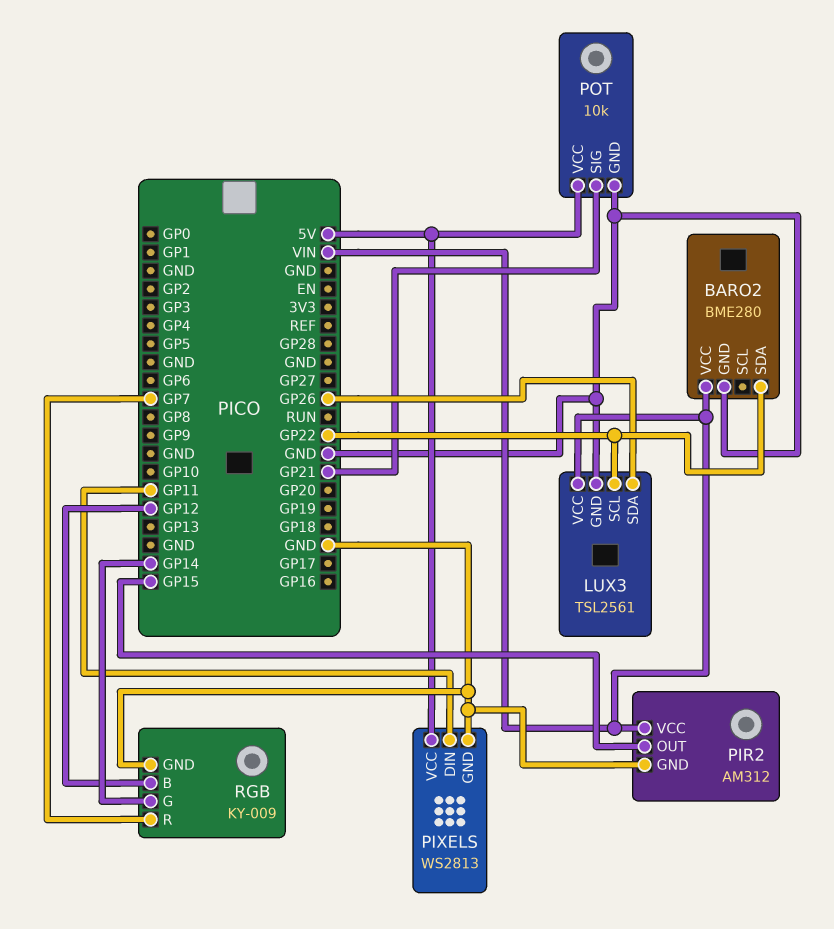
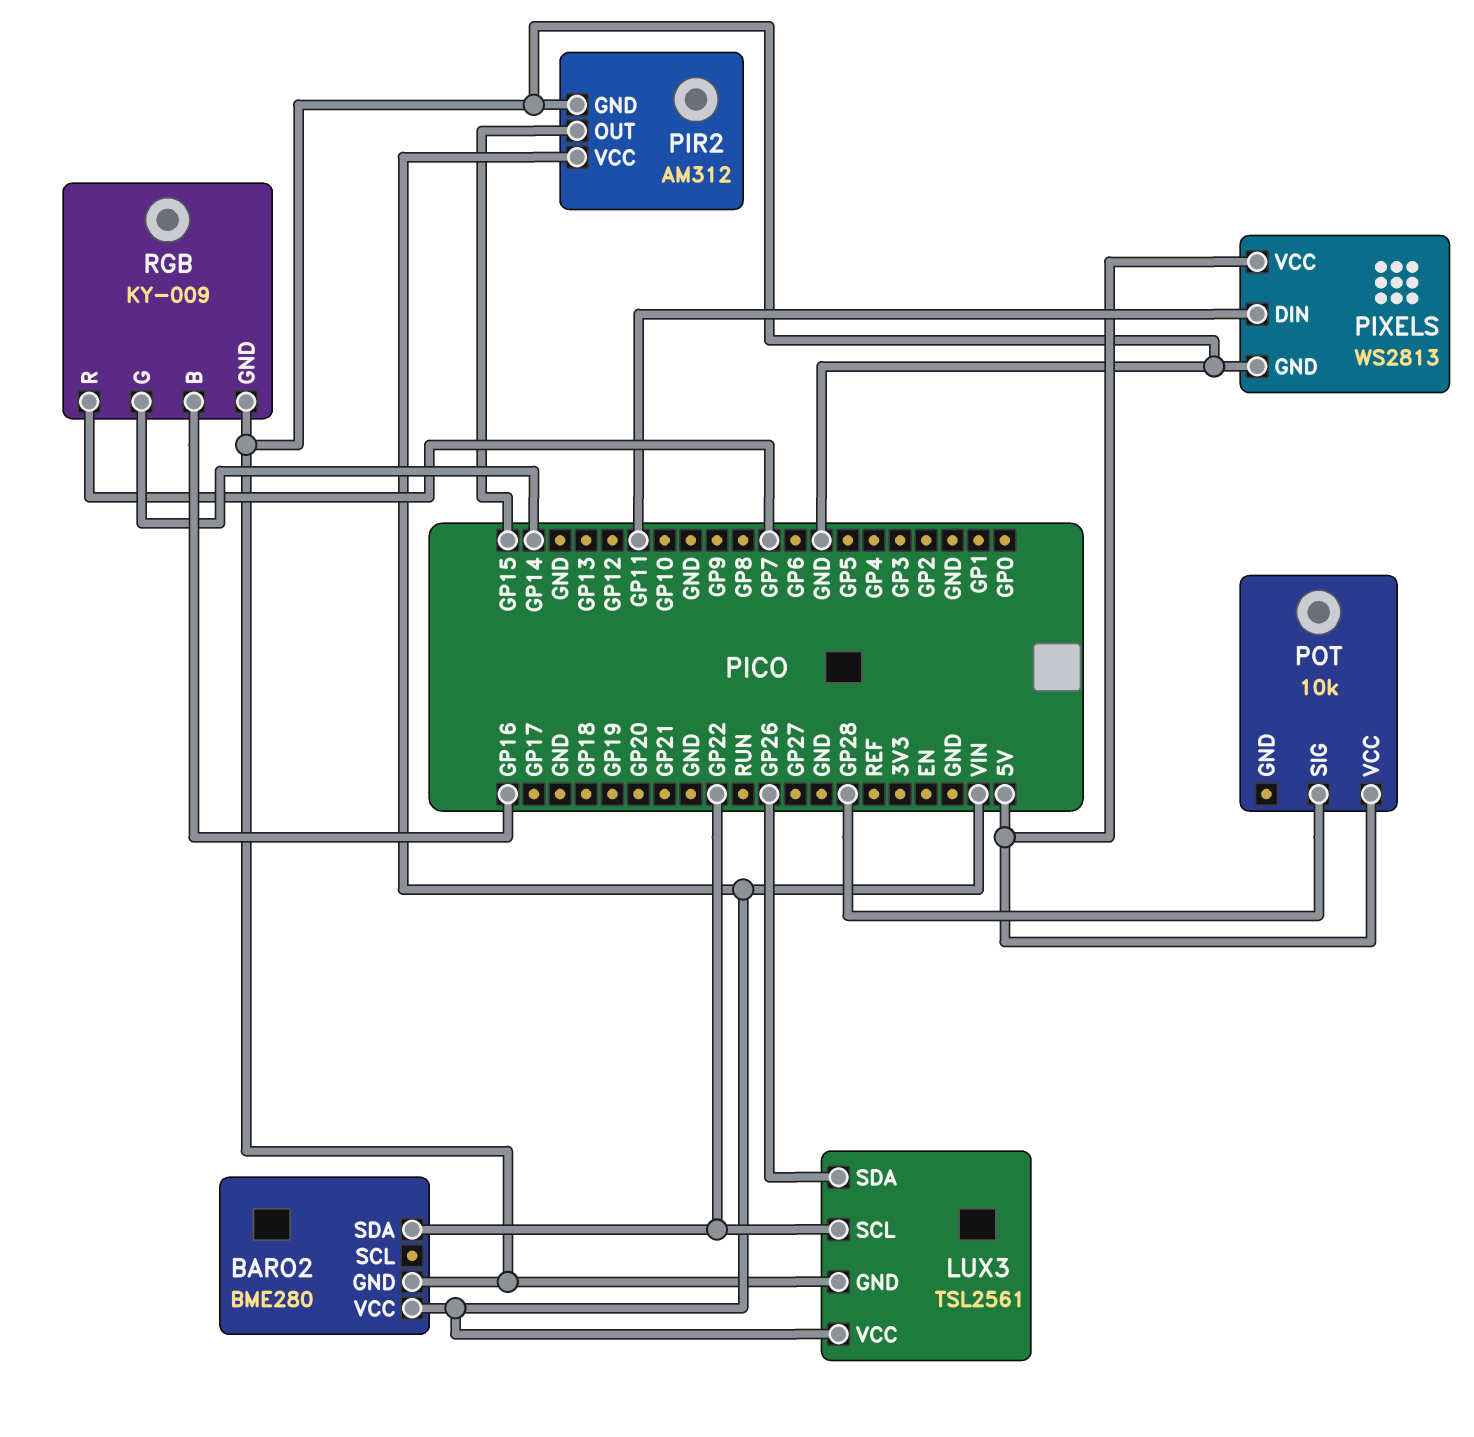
POT pin GND: GND -> none
POT pin SIG: GP21 -> GP28
RGB pin B: GP12 -> GP16

